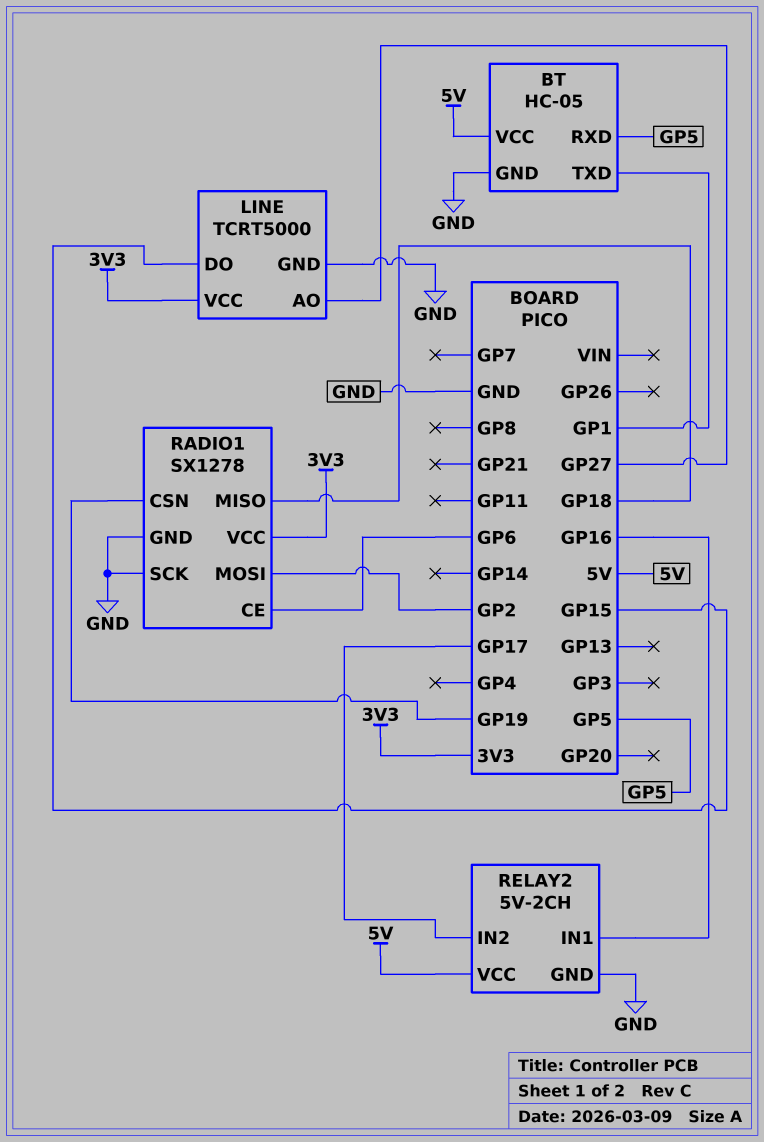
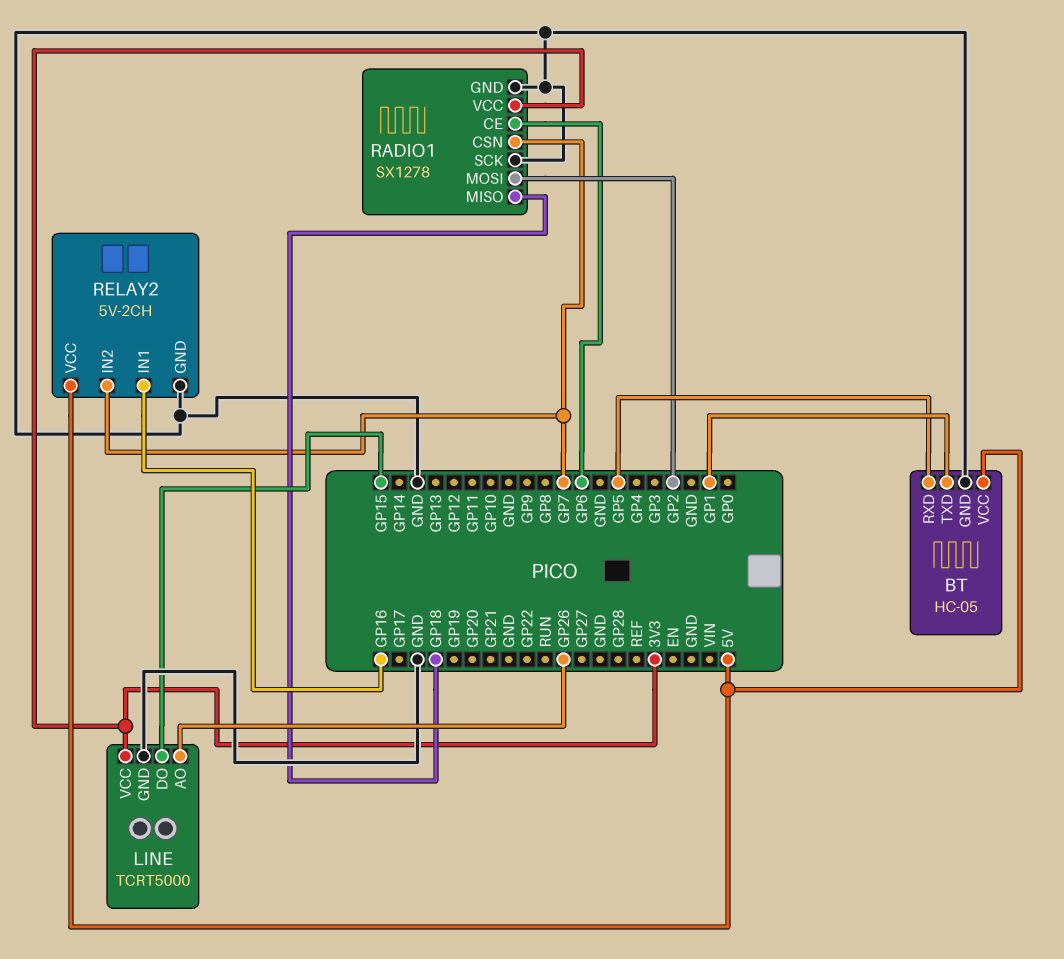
LINE pin AO: GP27 -> GP26
RADIO1 pin CSN: GP19 -> GP7
RELAY2 pin IN2: GP17 -> GP7

